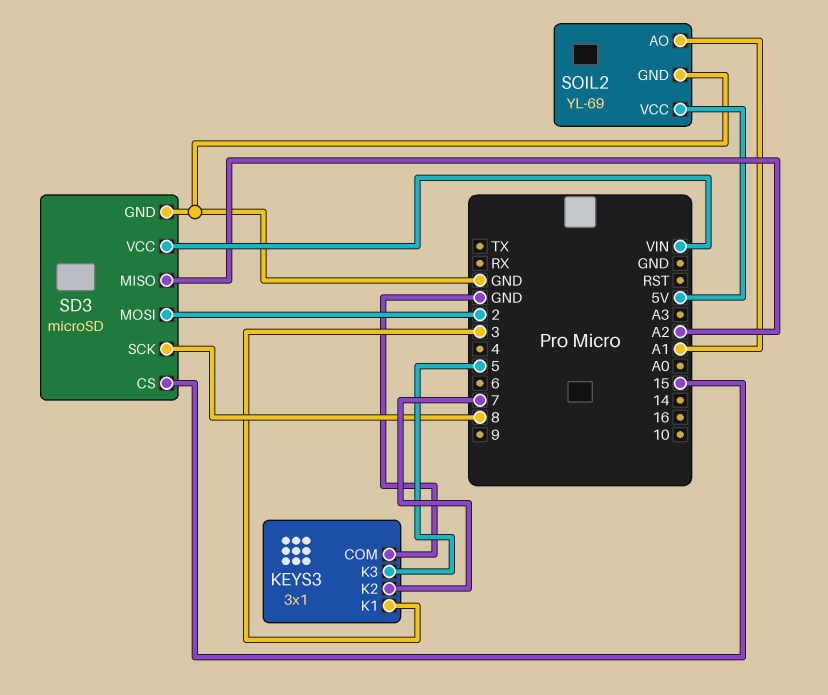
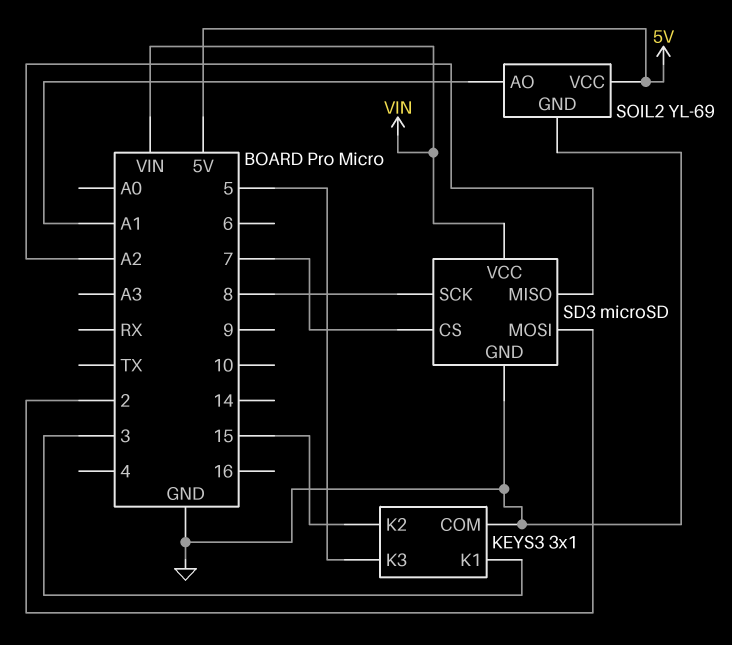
KEYS3 pin K2: 7 -> 15
SD3 pin CS: 15 -> 7

